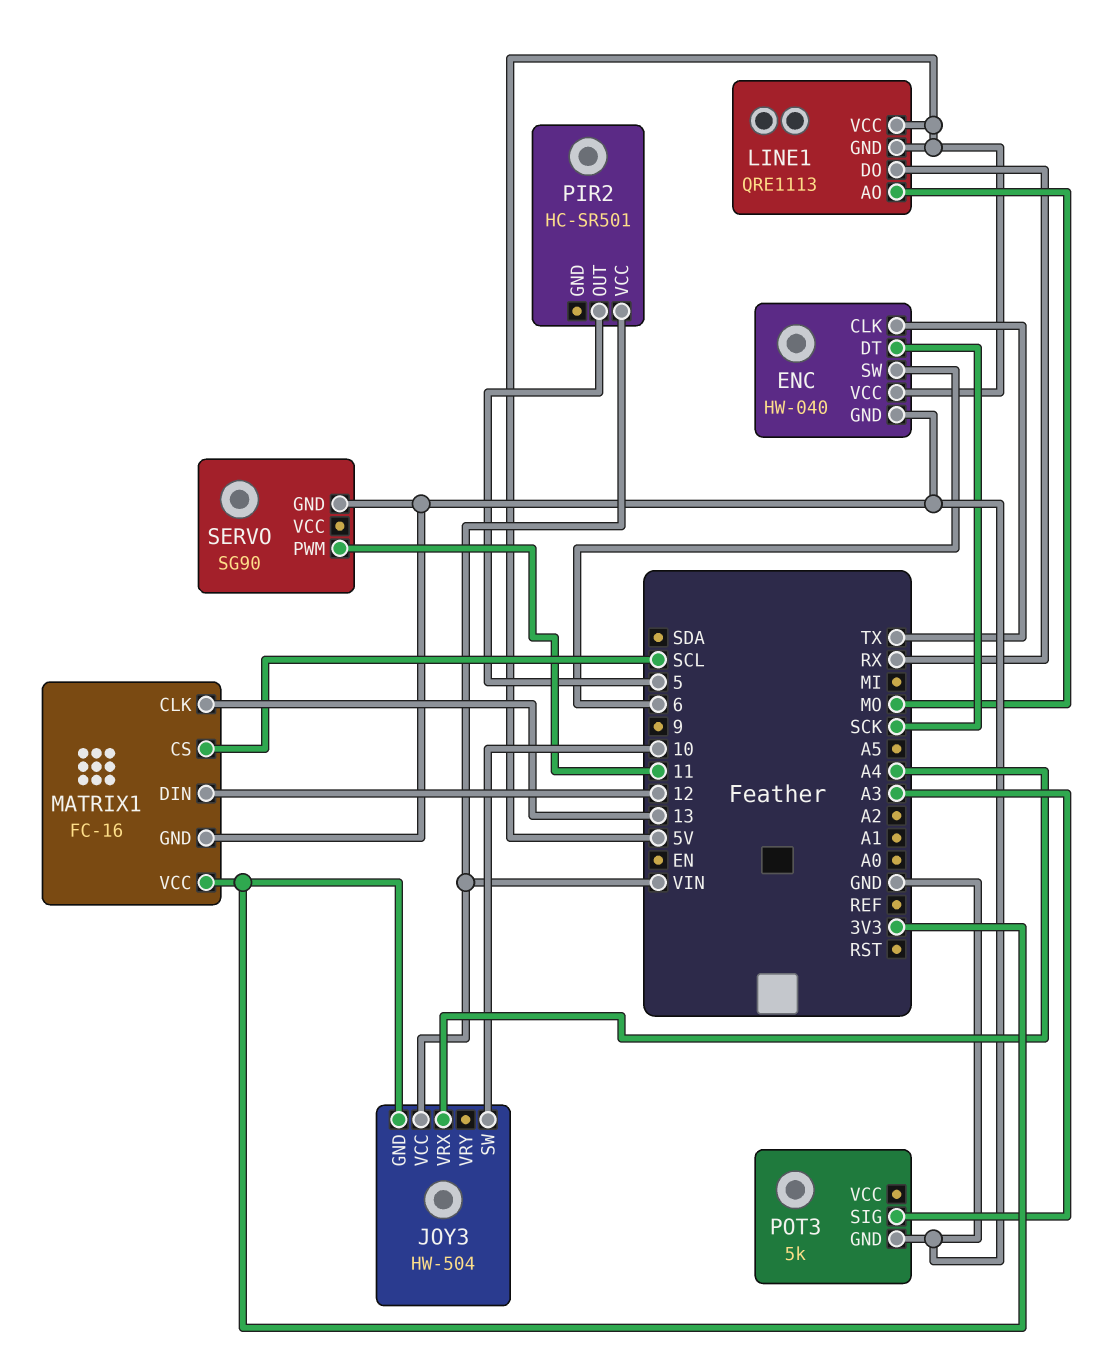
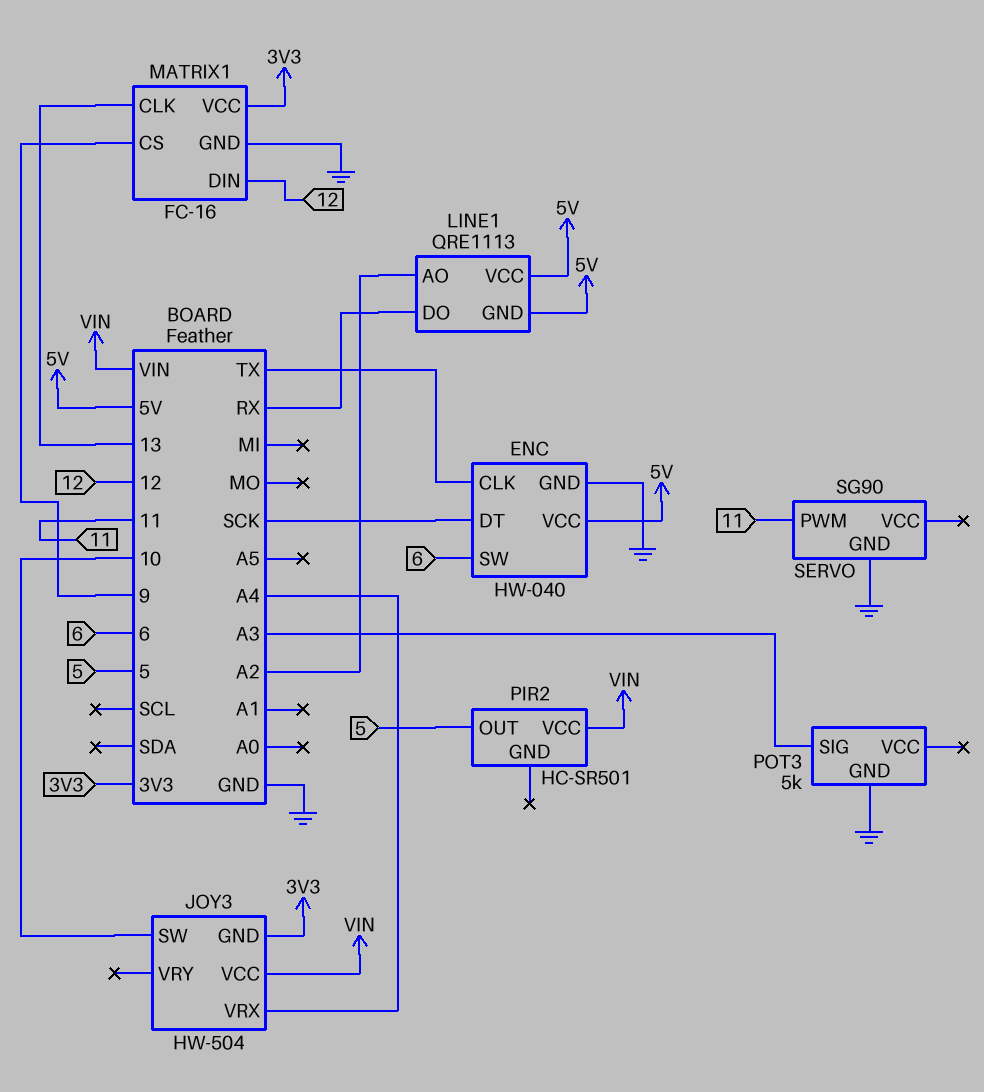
LINE1 pin AO: MO -> A2
MATRIX1 pin CS: SCL -> 9

